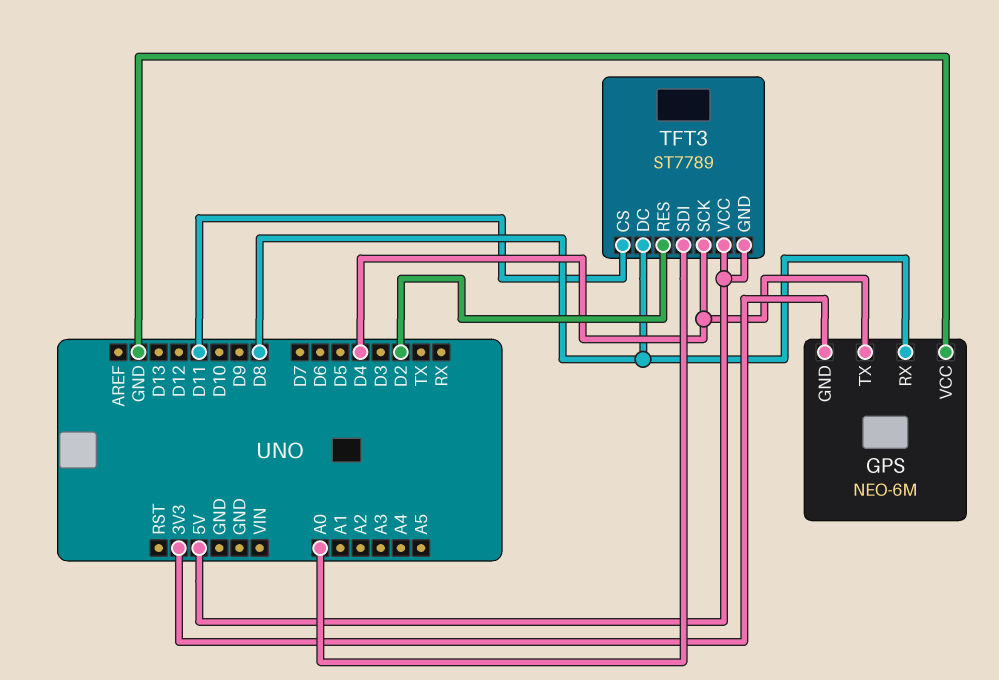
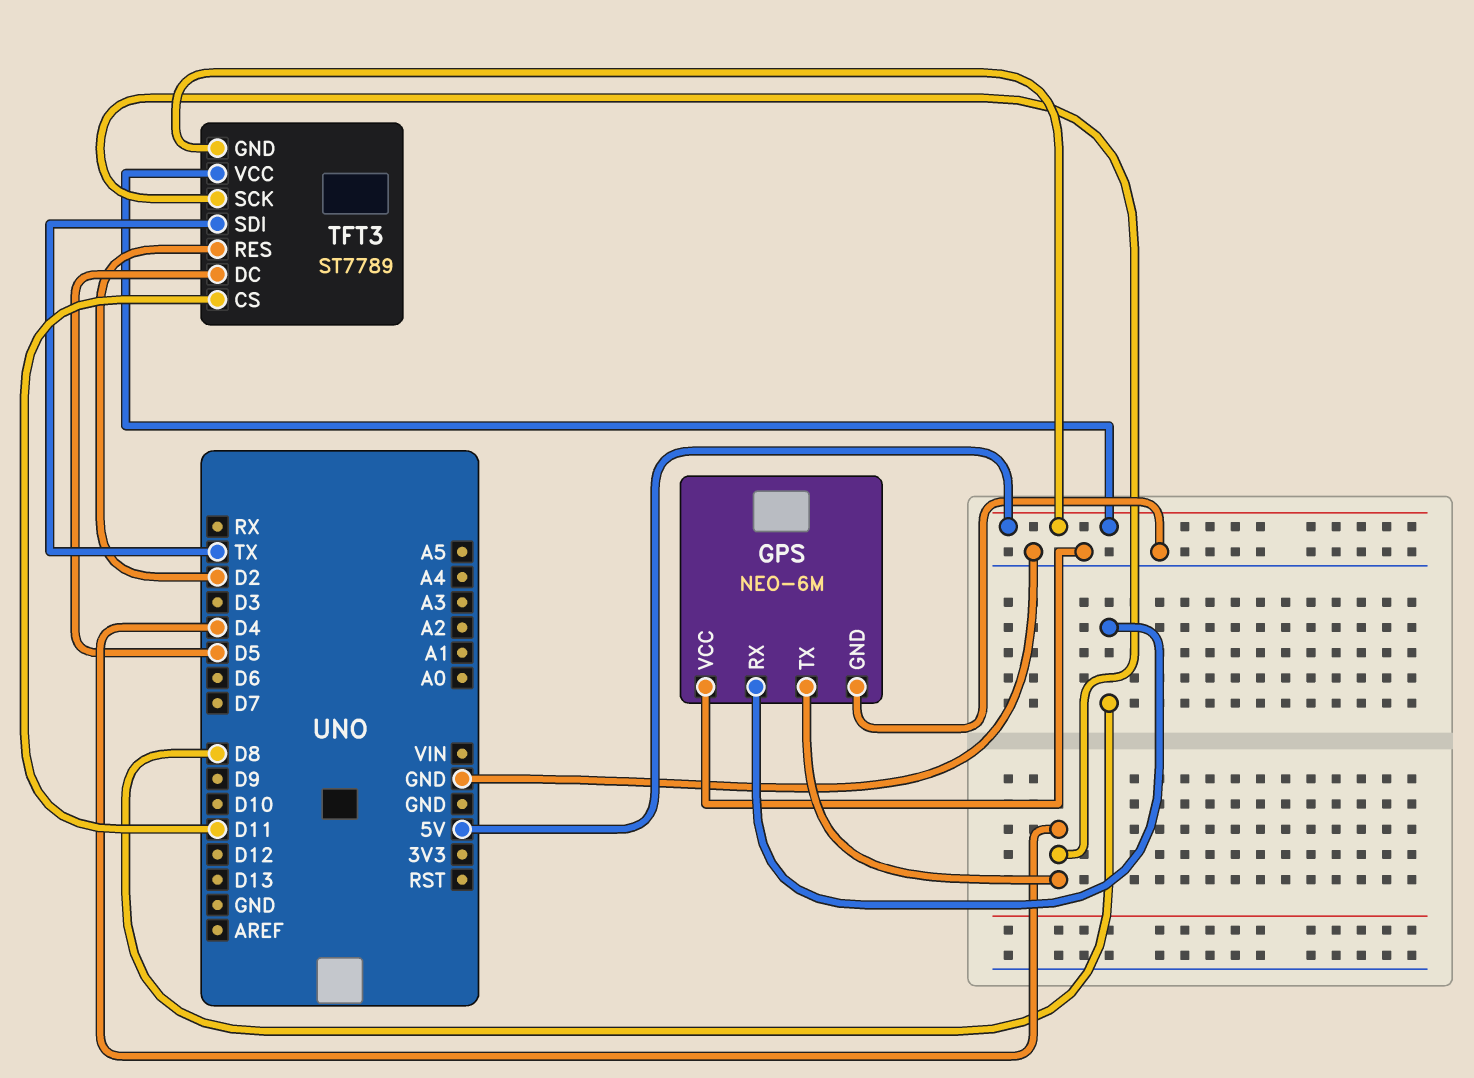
GPS pin GND: 3V3 -> GND
TFT3 pin DC: D8 -> D5
TFT3 pin SDI: A0 -> TX

